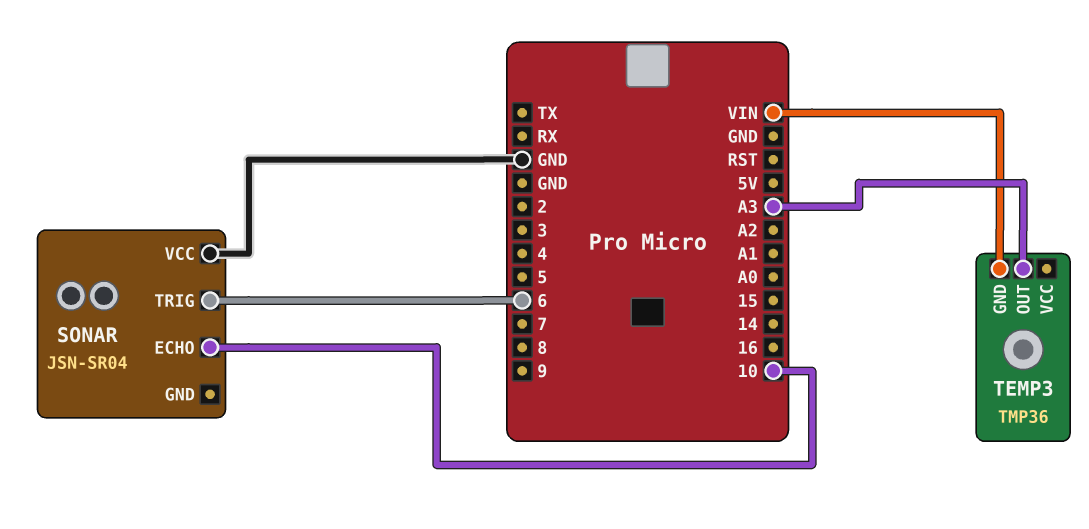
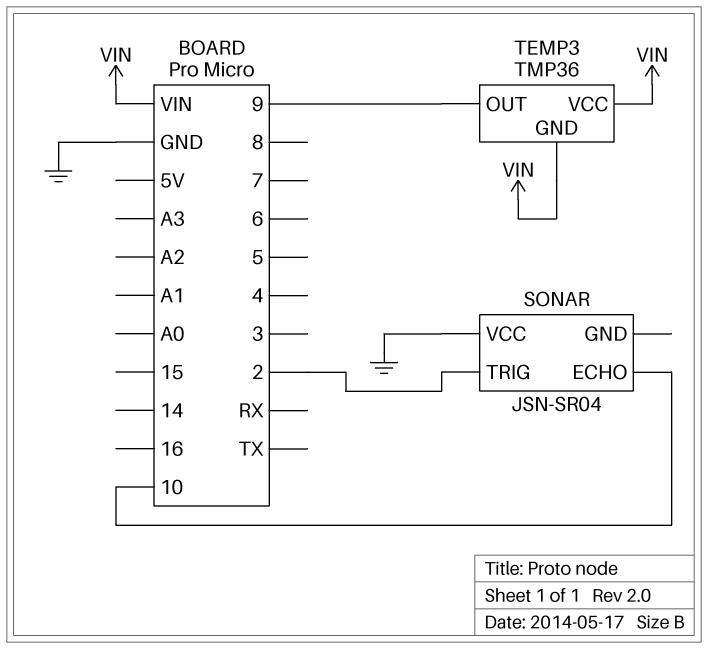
SONAR pin TRIG: 6 -> 2
TEMP3 pin OUT: A3 -> 9
TEMP3 pin VCC: none -> VIN

